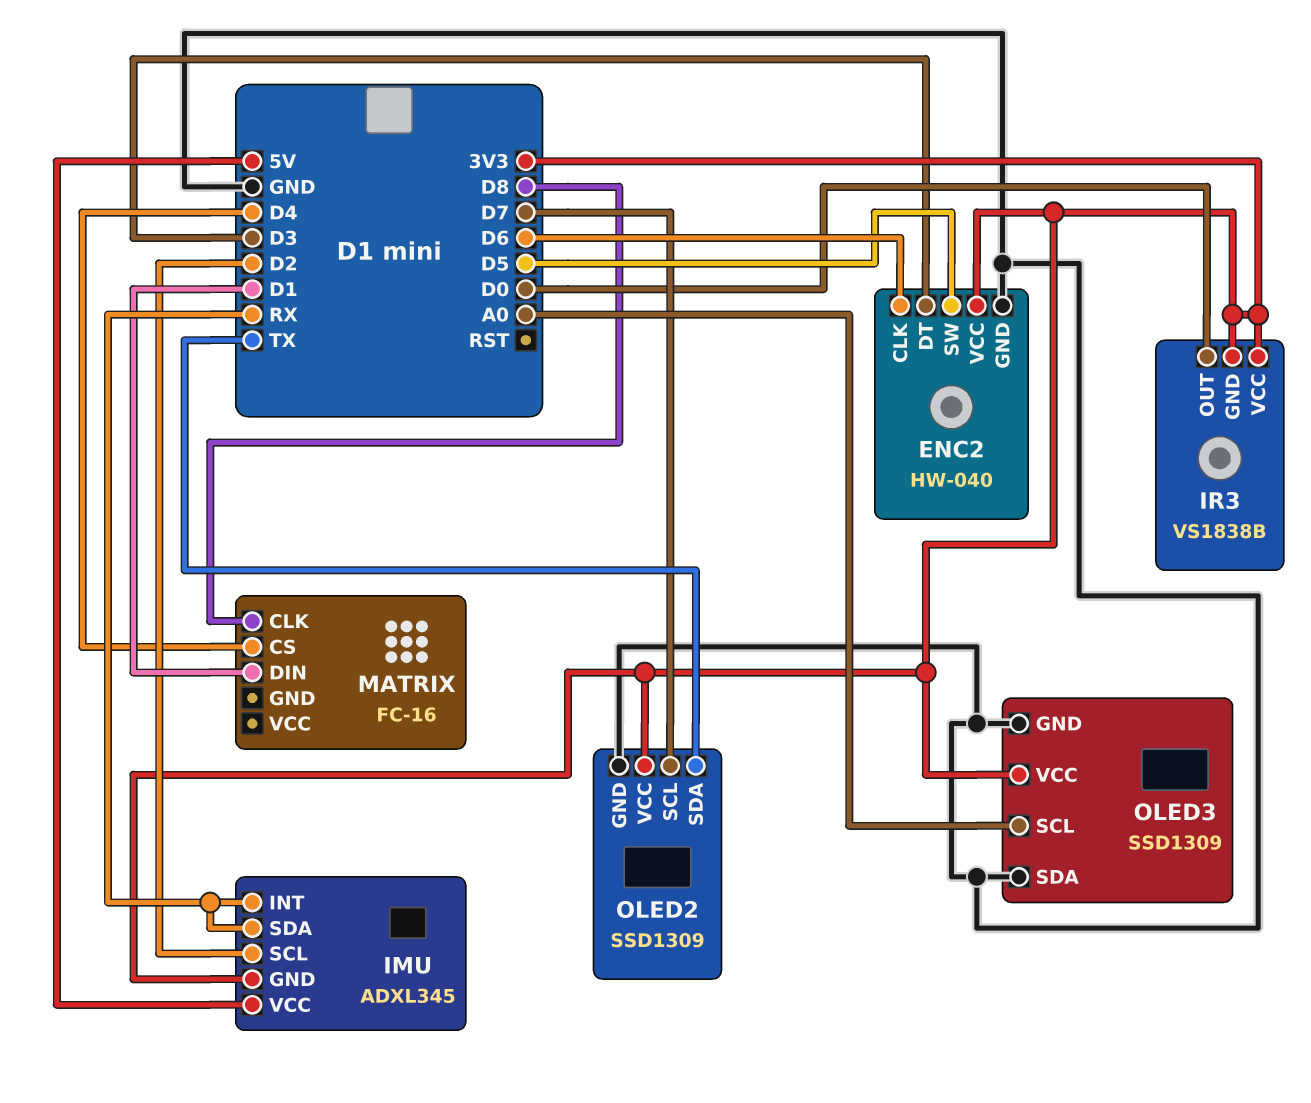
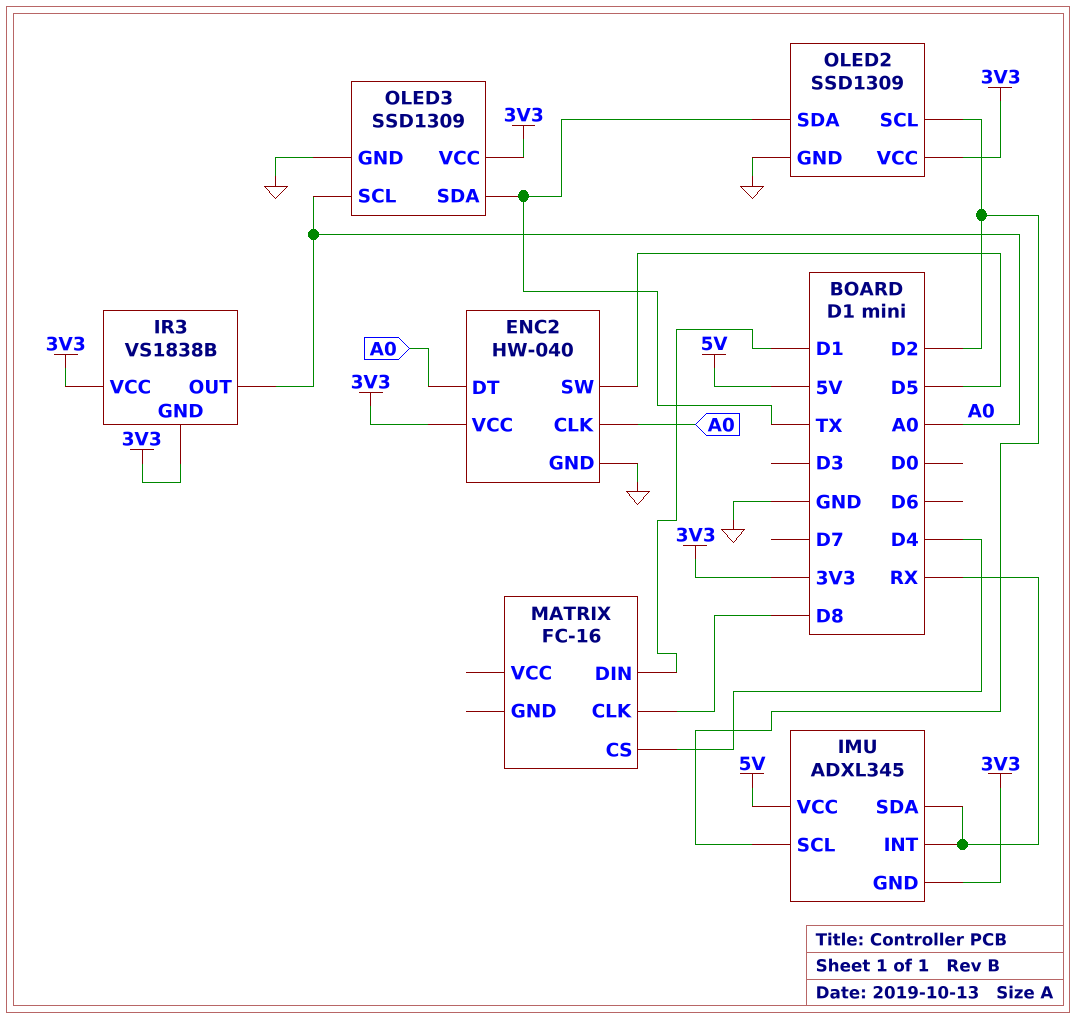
ENC2 pin CLK: D6 -> A0
ENC2 pin DT: D3 -> A0
IR3 pin OUT: D0 -> A0
OLED2 pin SCL: D7 -> D2
OLED3 pin SDA: GND -> TX

